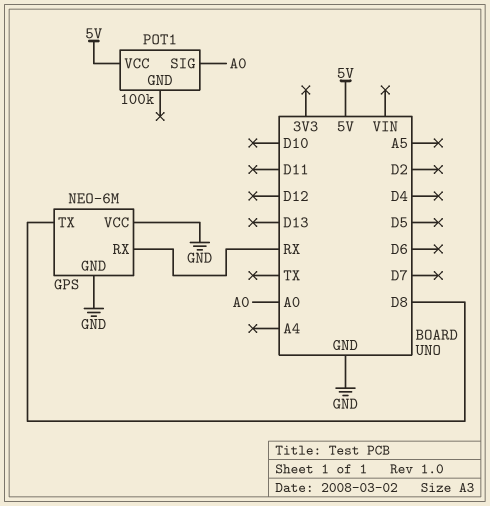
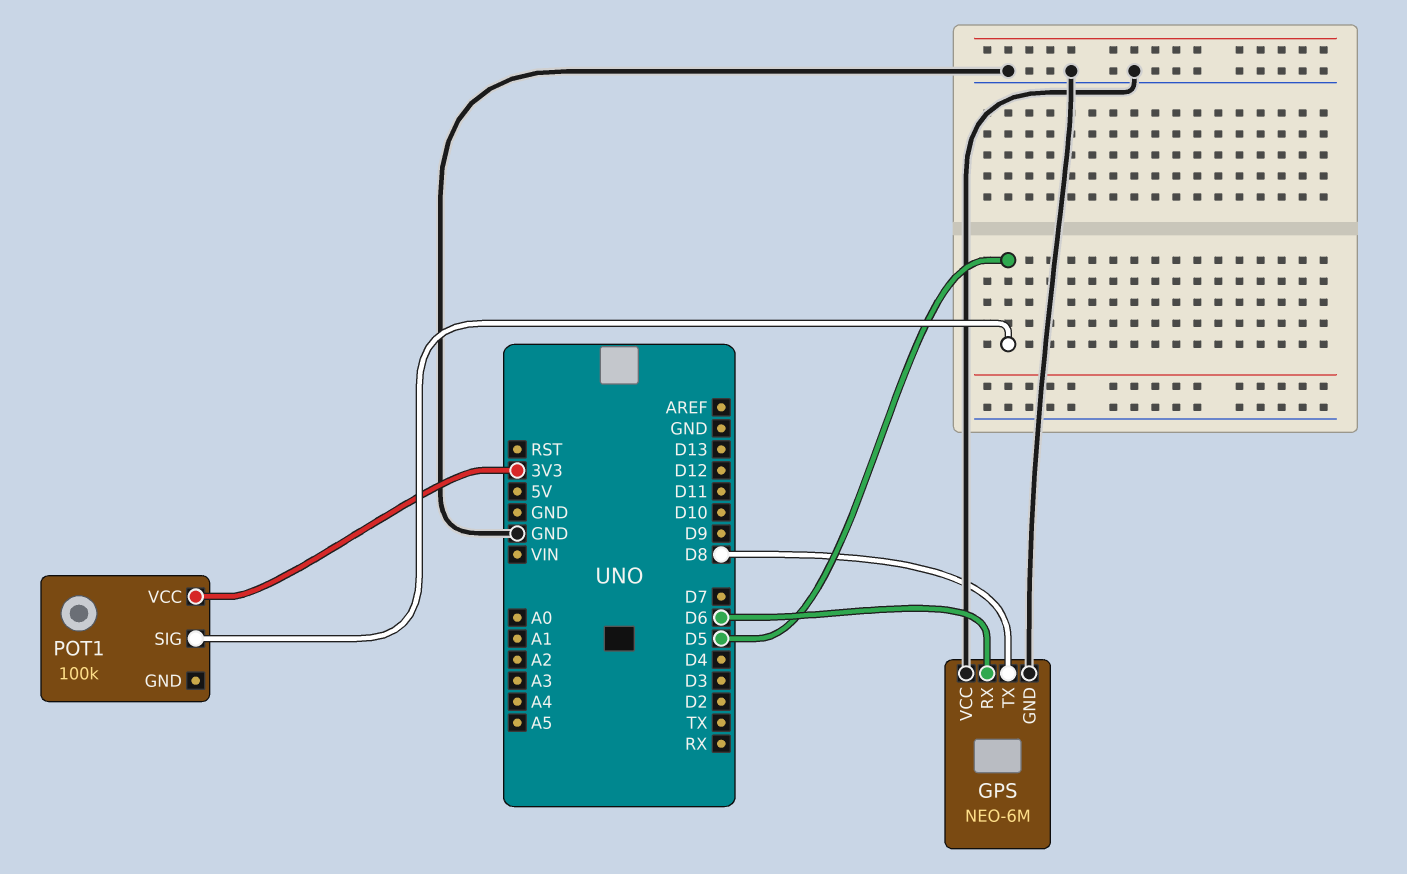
GPS pin RX: RX -> D6
POT1 pin SIG: A0 -> D5
POT1 pin VCC: 5V -> 3V3

